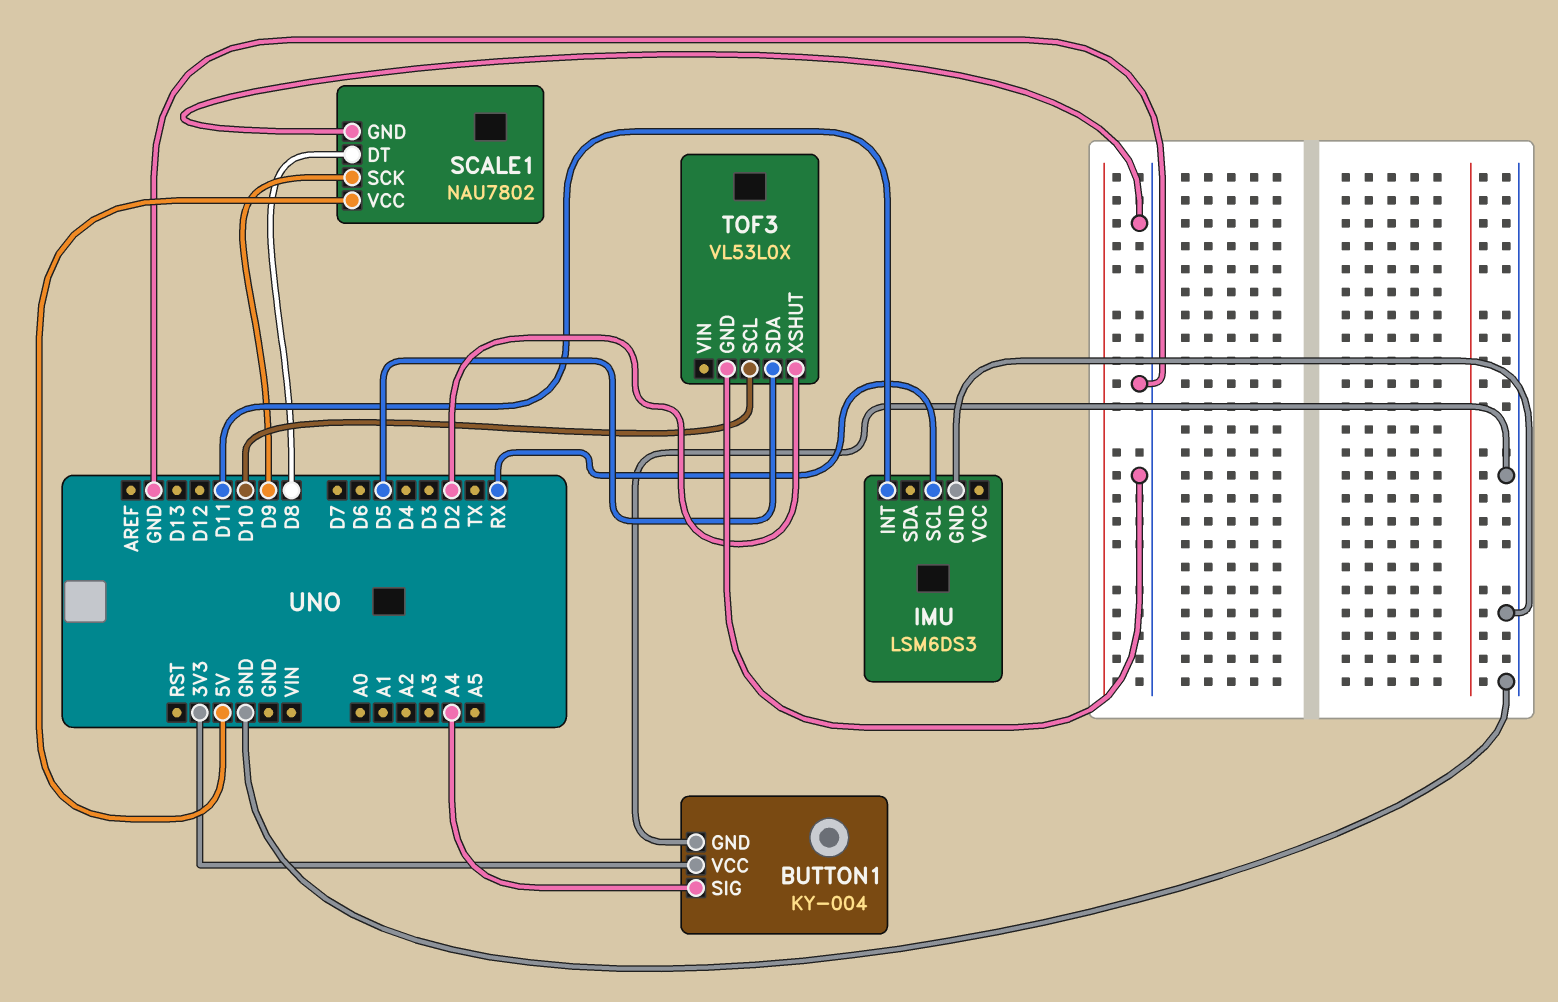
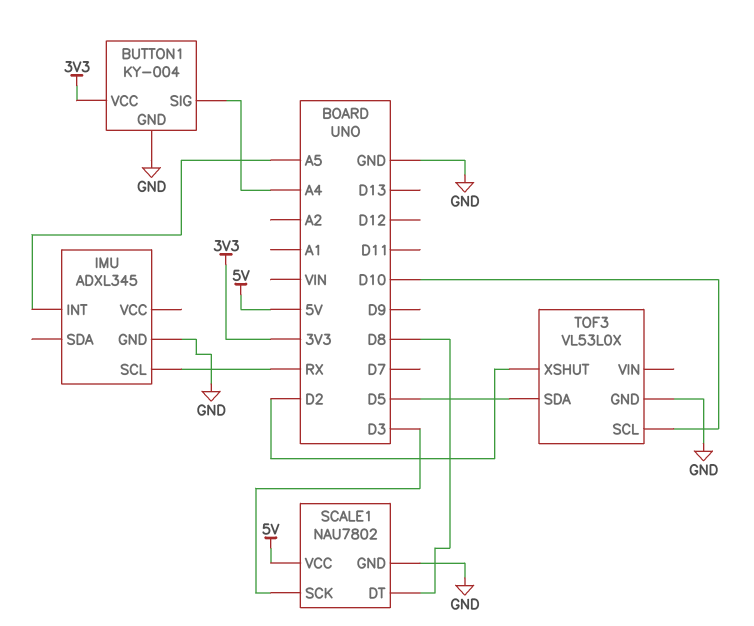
IMU: LSM6DS3 -> ADXL345
IMU pin INT: D11 -> A5
SCALE1 pin SCK: D9 -> D3

